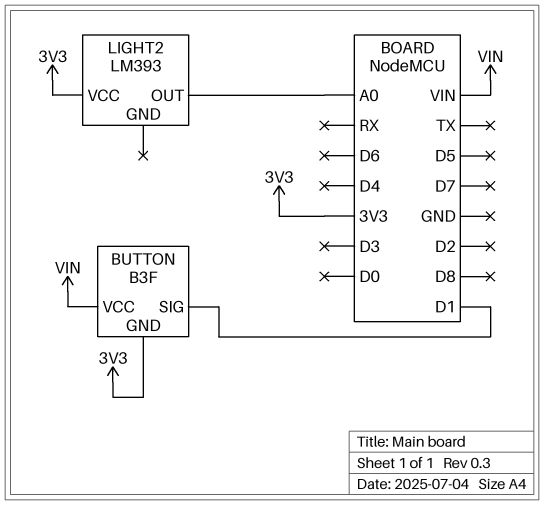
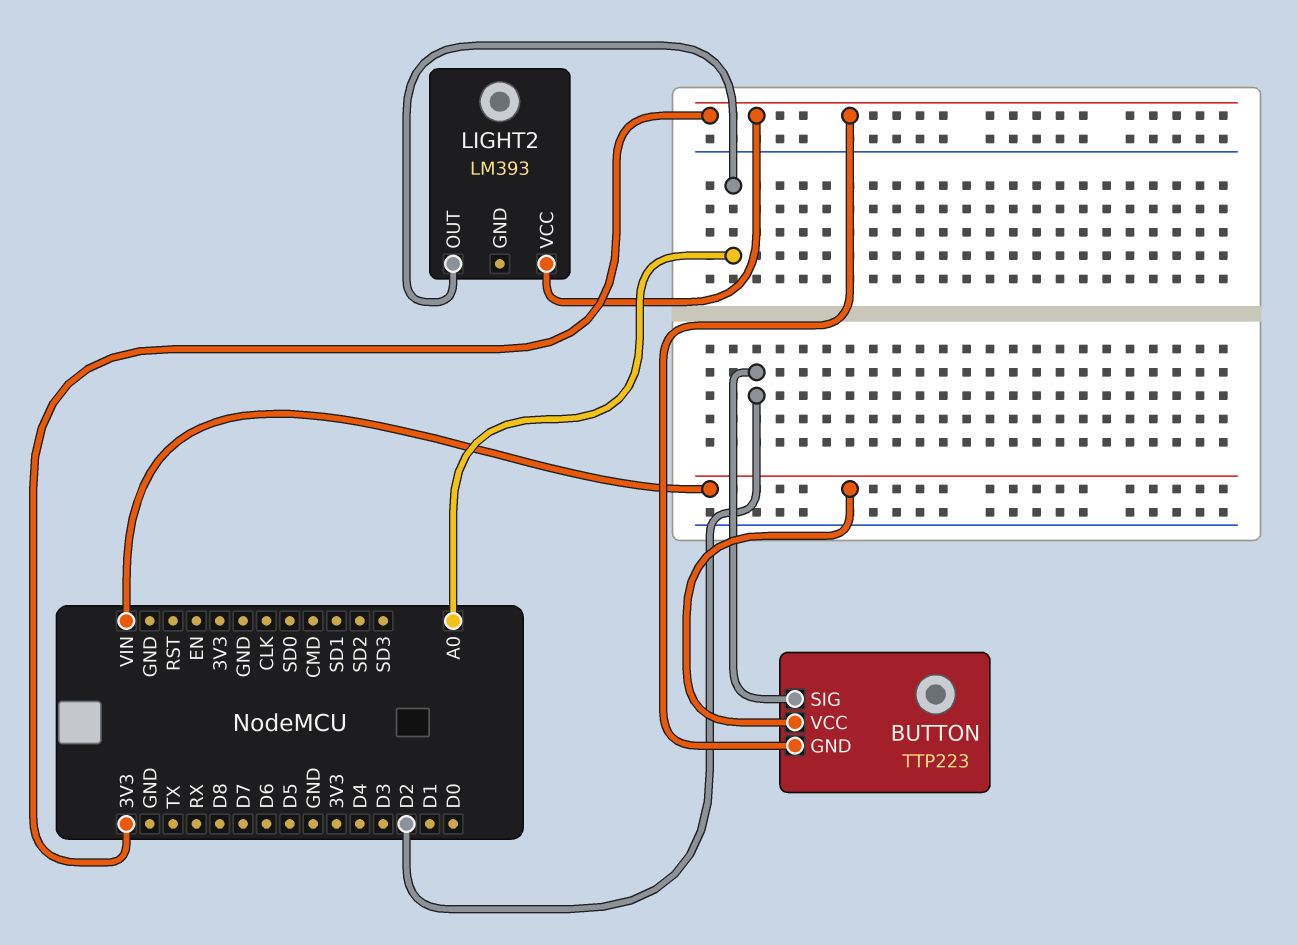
BUTTON: B3F -> TTP223
BUTTON pin SIG: D1 -> D2

